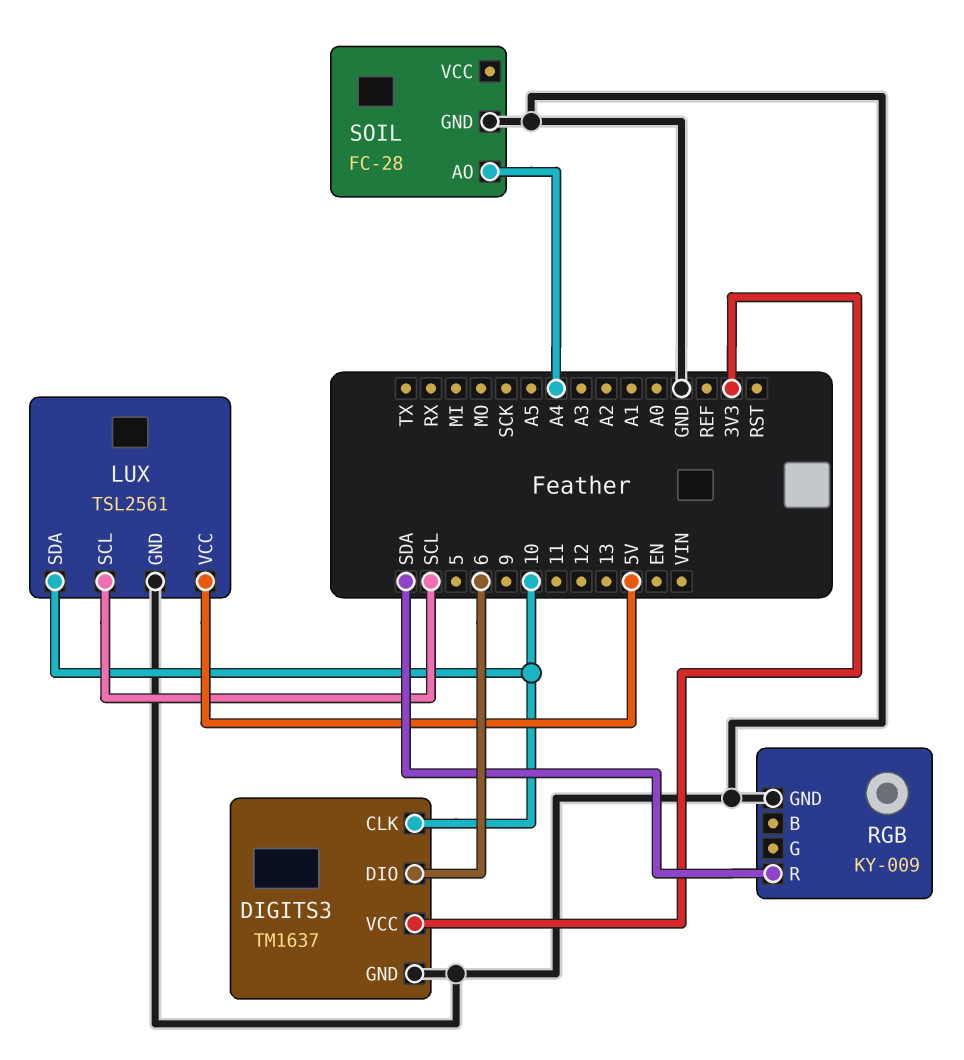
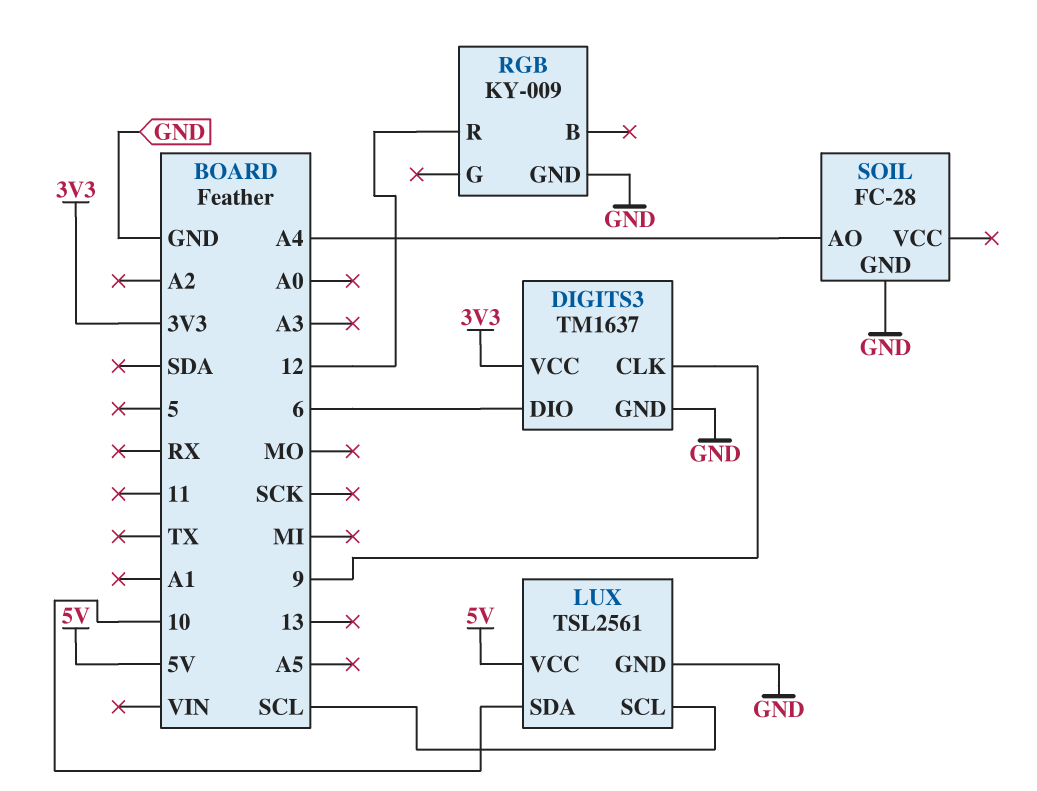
DIGITS3 pin CLK: 10 -> 9
RGB pin R: SDA -> 12

